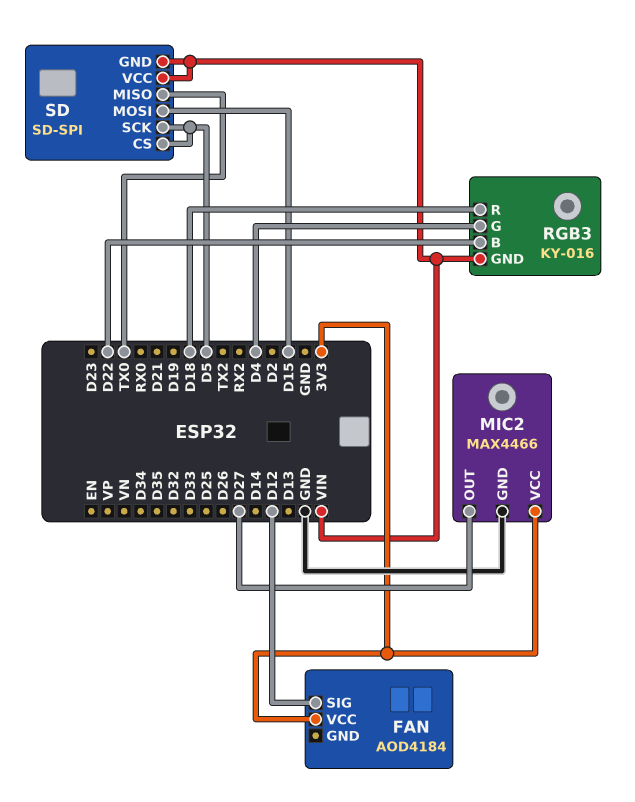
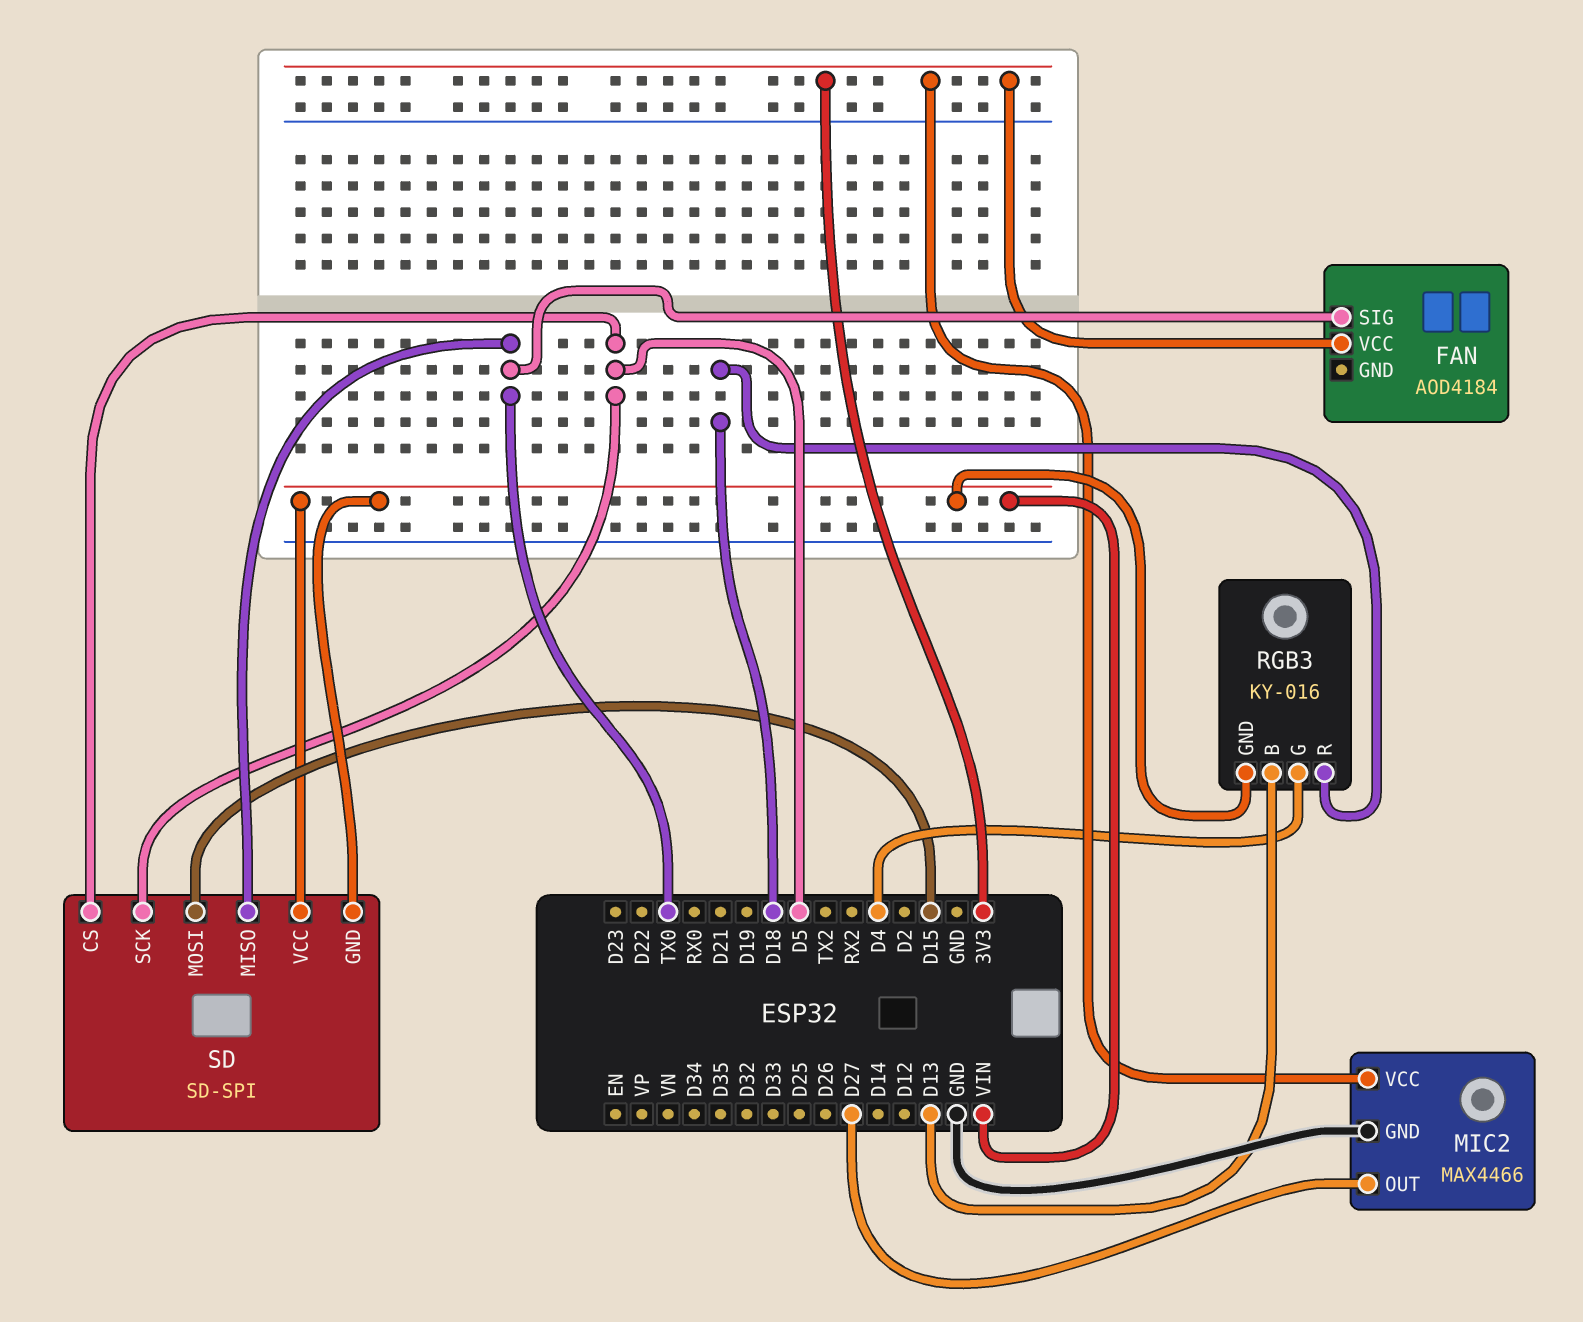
FAN pin SIG: D12 -> TX0
RGB3 pin B: D22 -> D13

